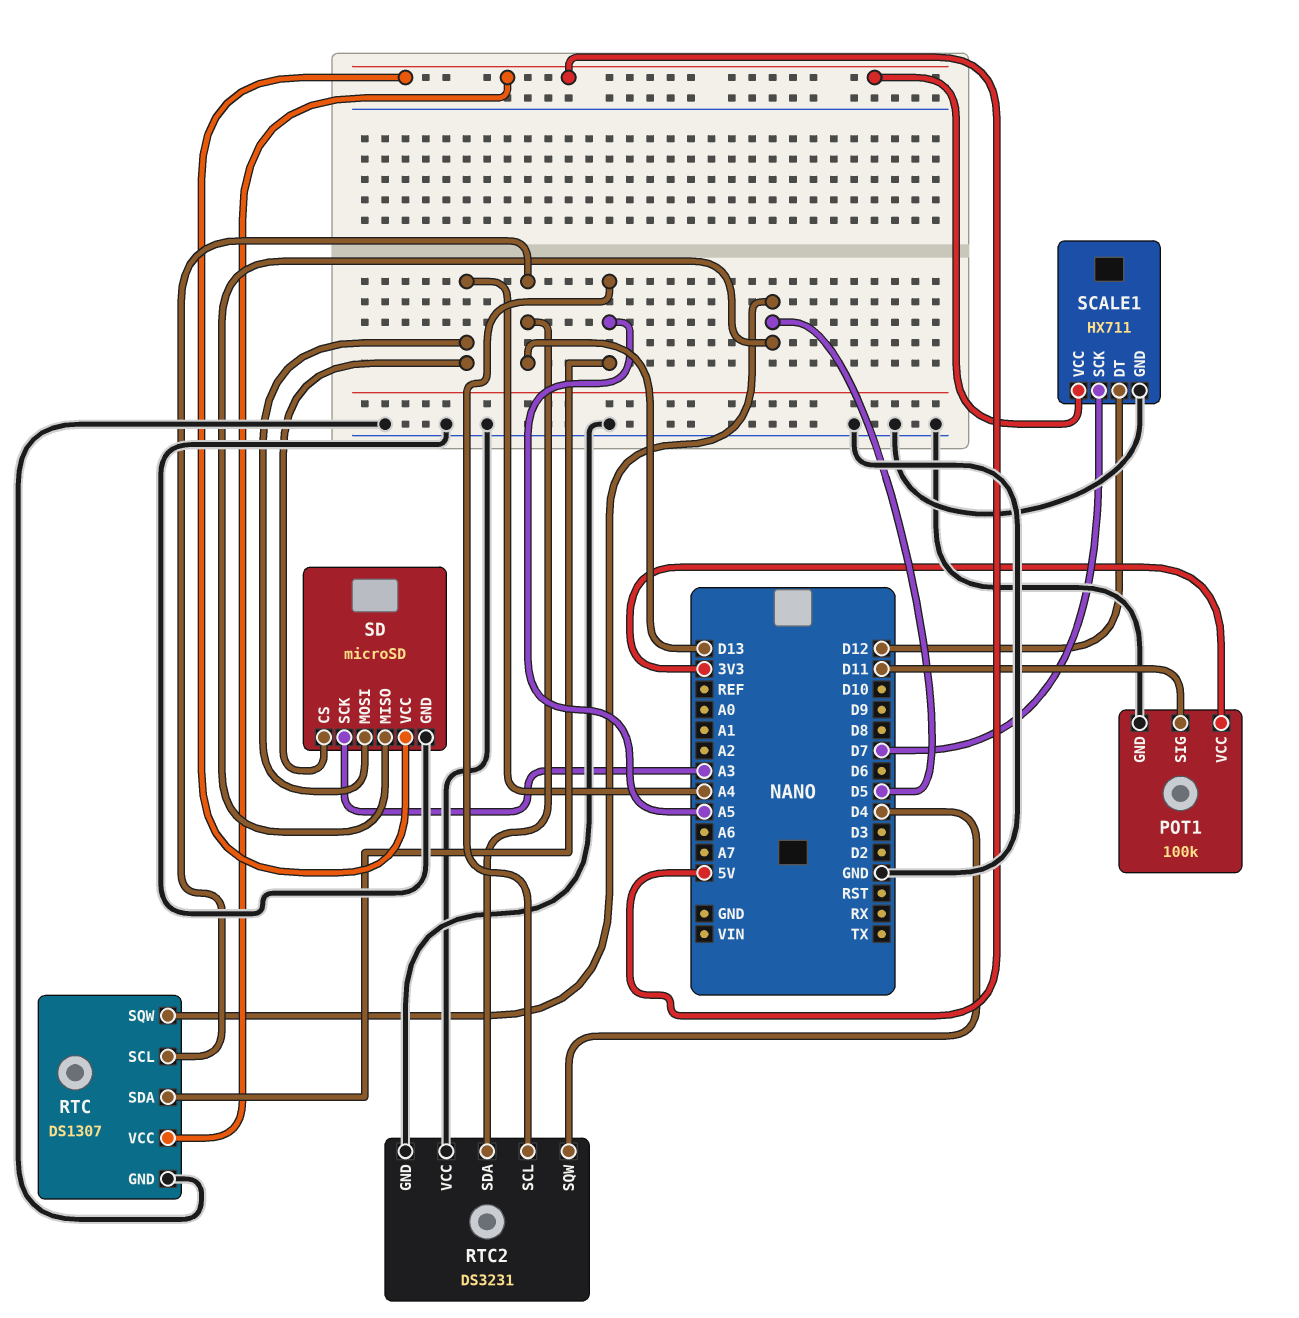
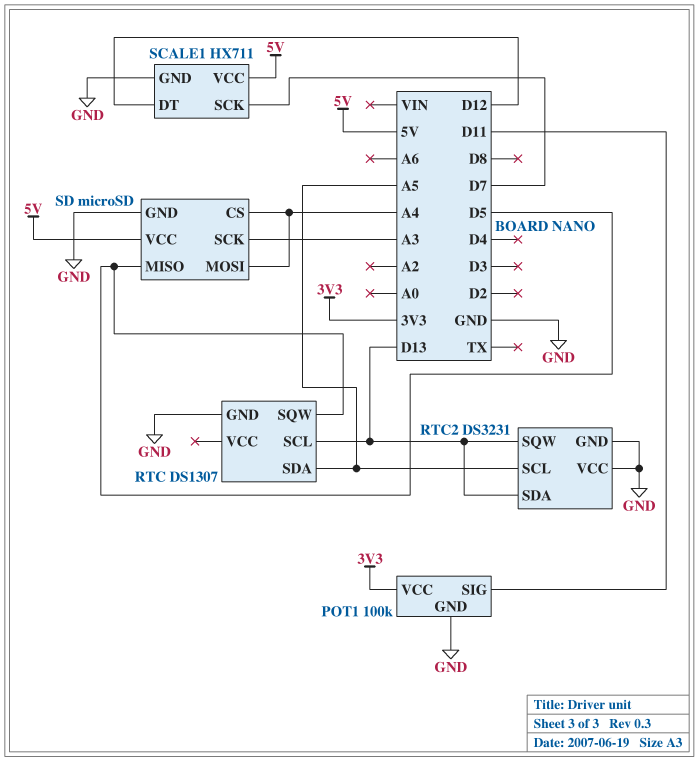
RTC pin VCC: 5V -> none
RTC2 pin SQW: D4 -> D13

